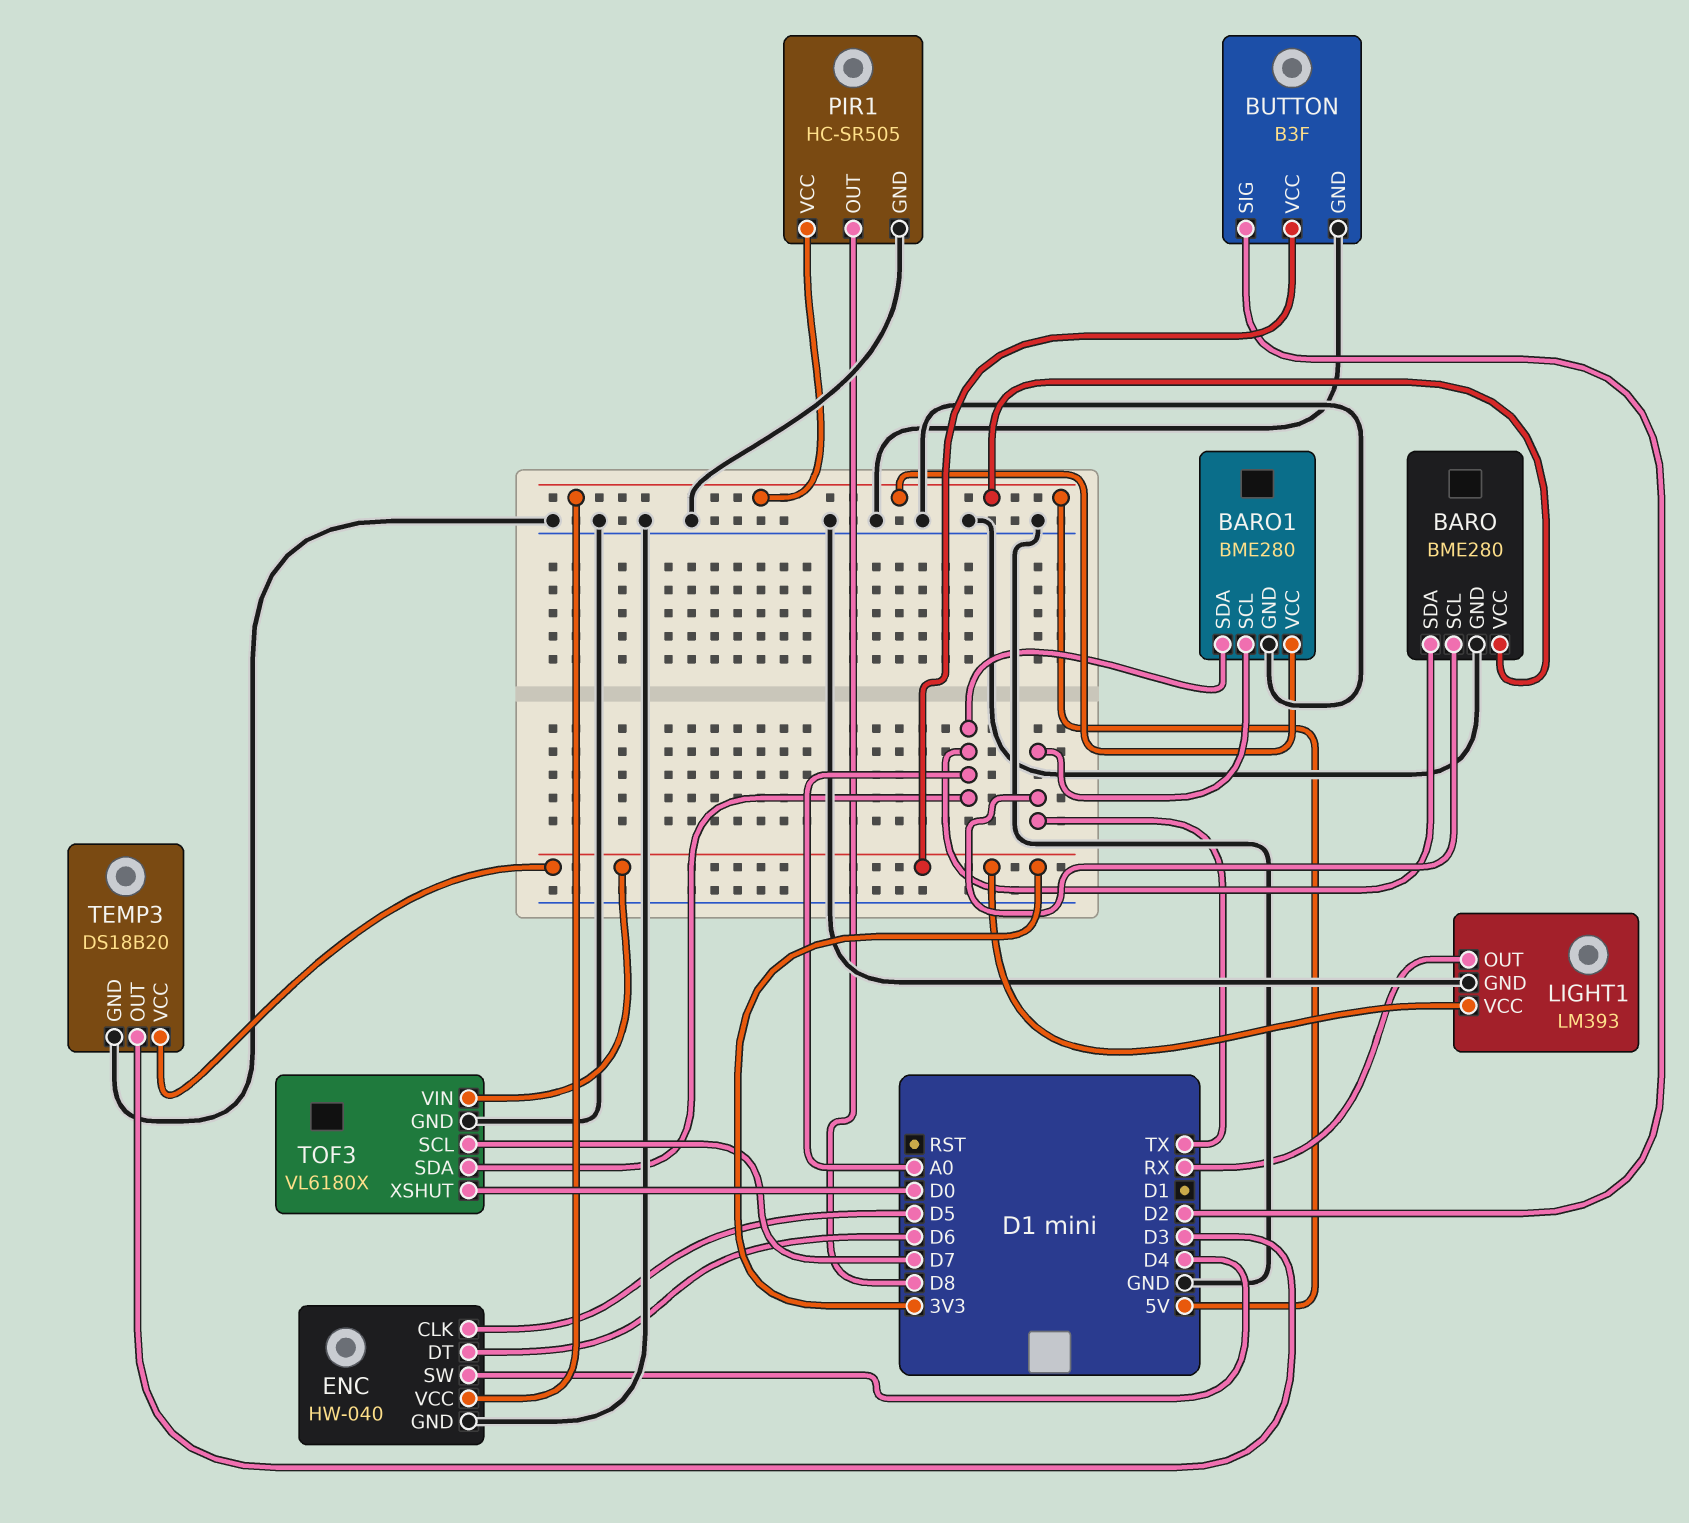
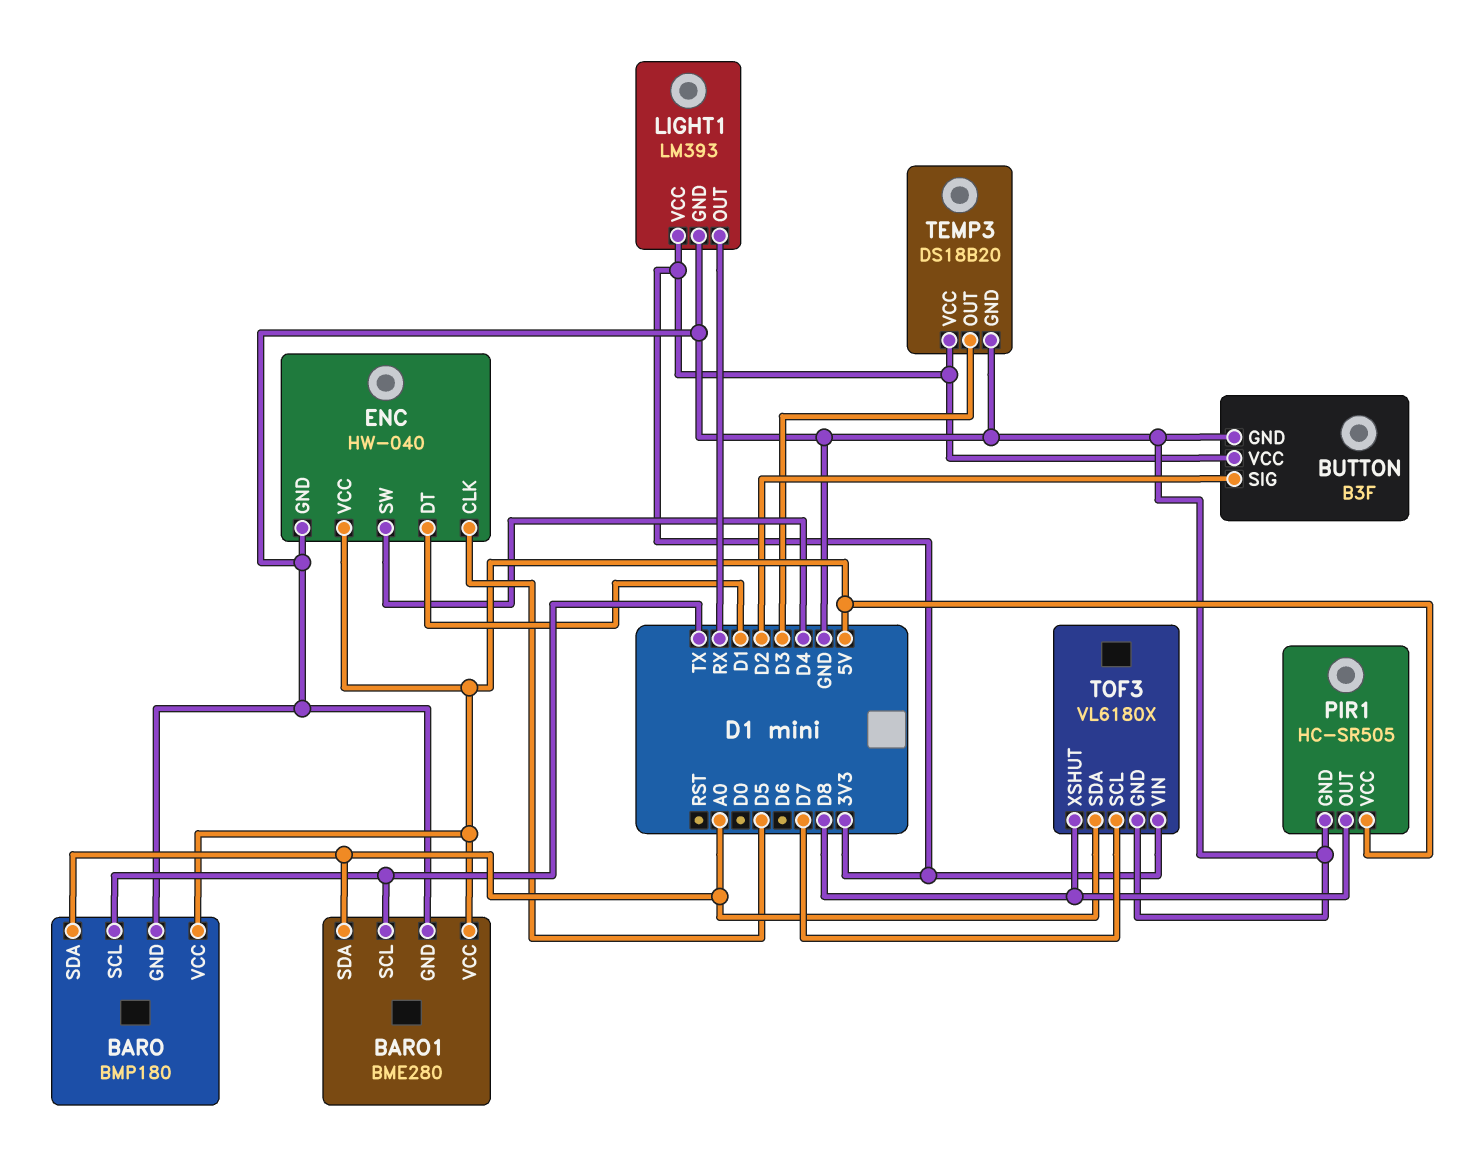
BARO: BME280 -> BMP180
ENC pin DT: D6 -> D1
TOF3 pin XSHUT: D0 -> D8

